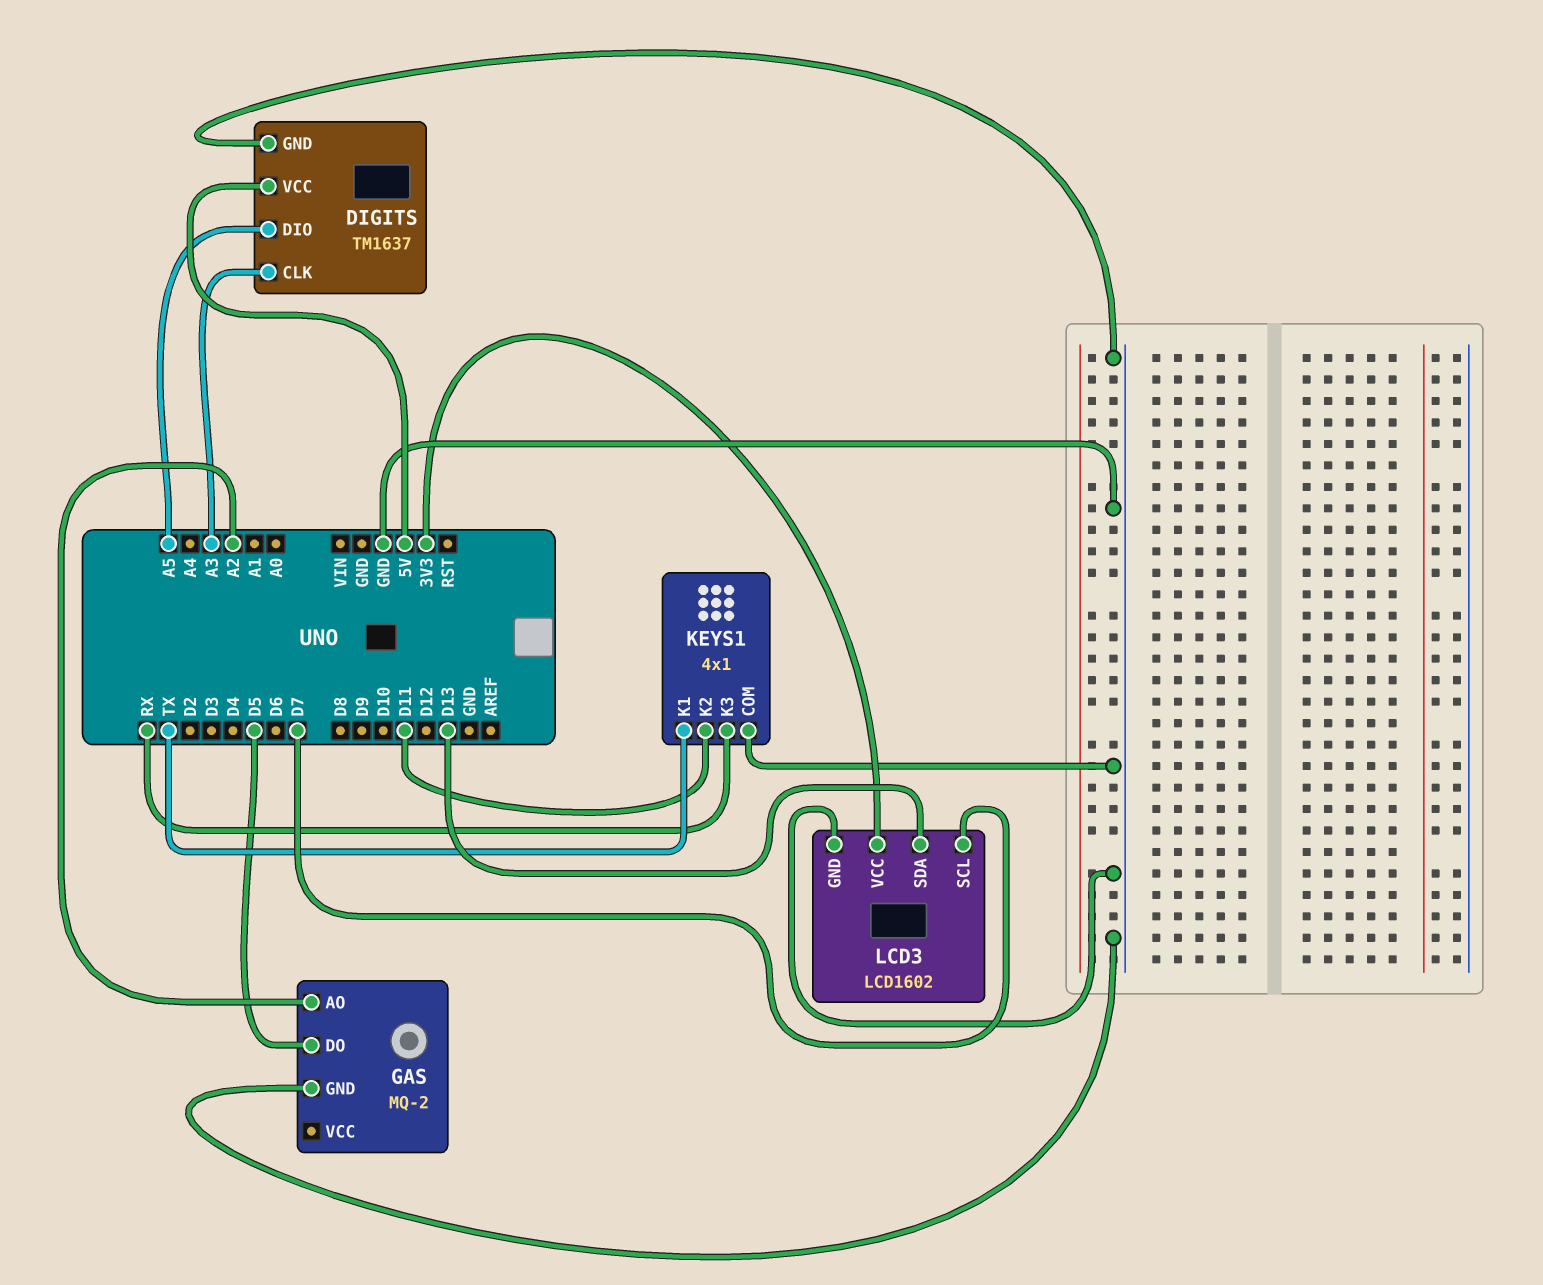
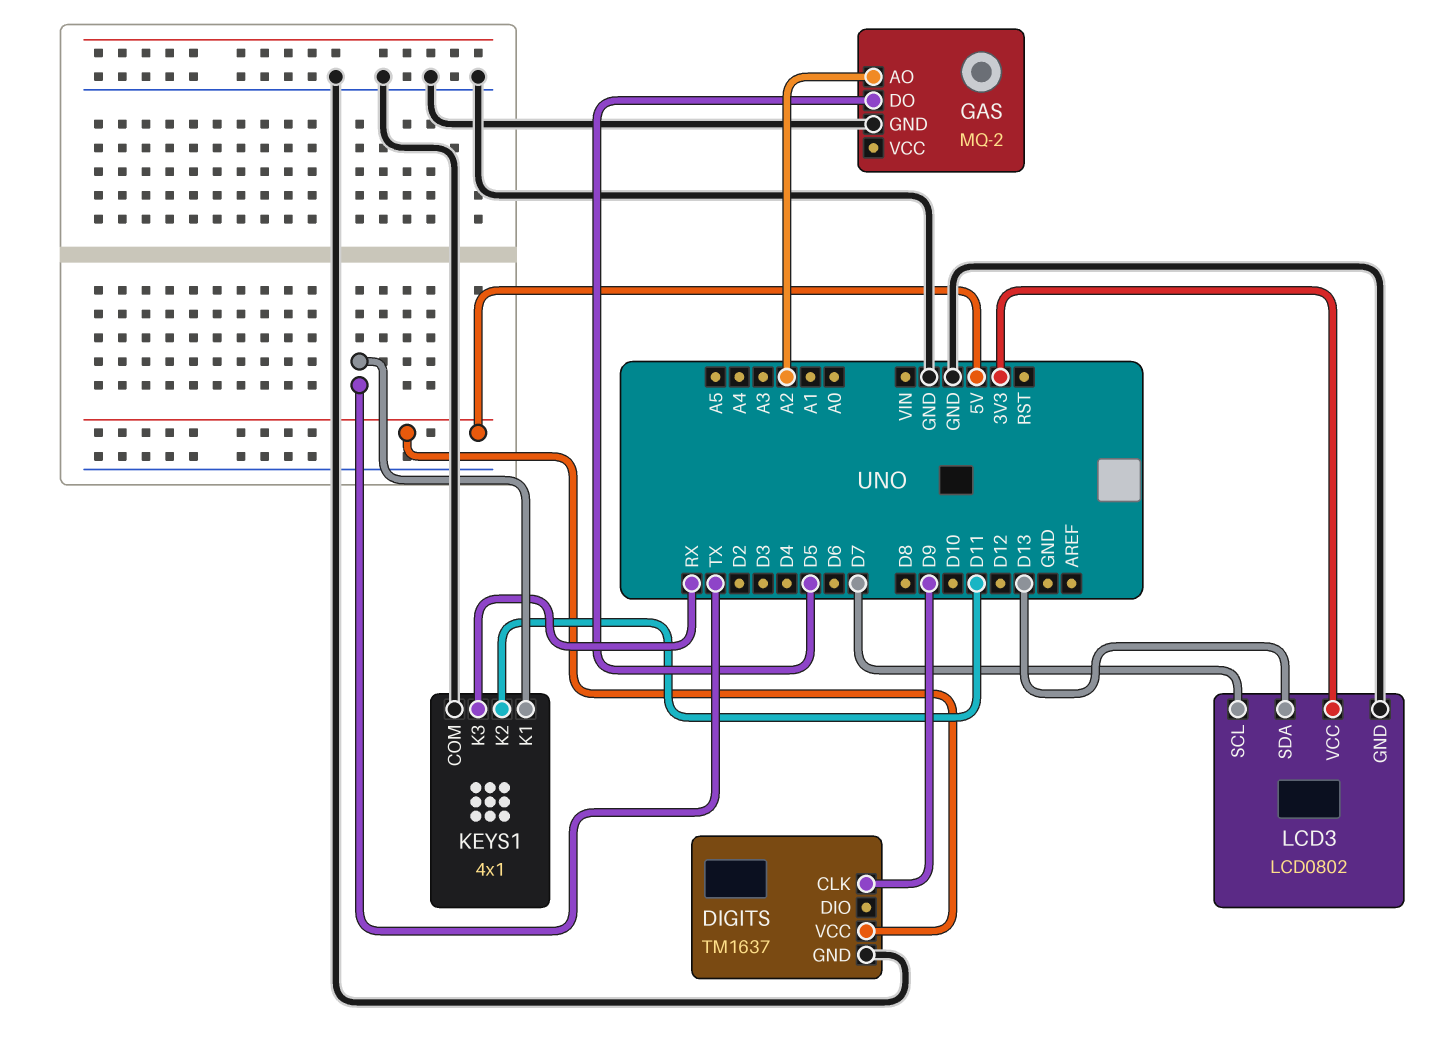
DIGITS pin CLK: A3 -> D9
DIGITS pin DIO: A5 -> none
LCD3: LCD1602 -> LCD0802

